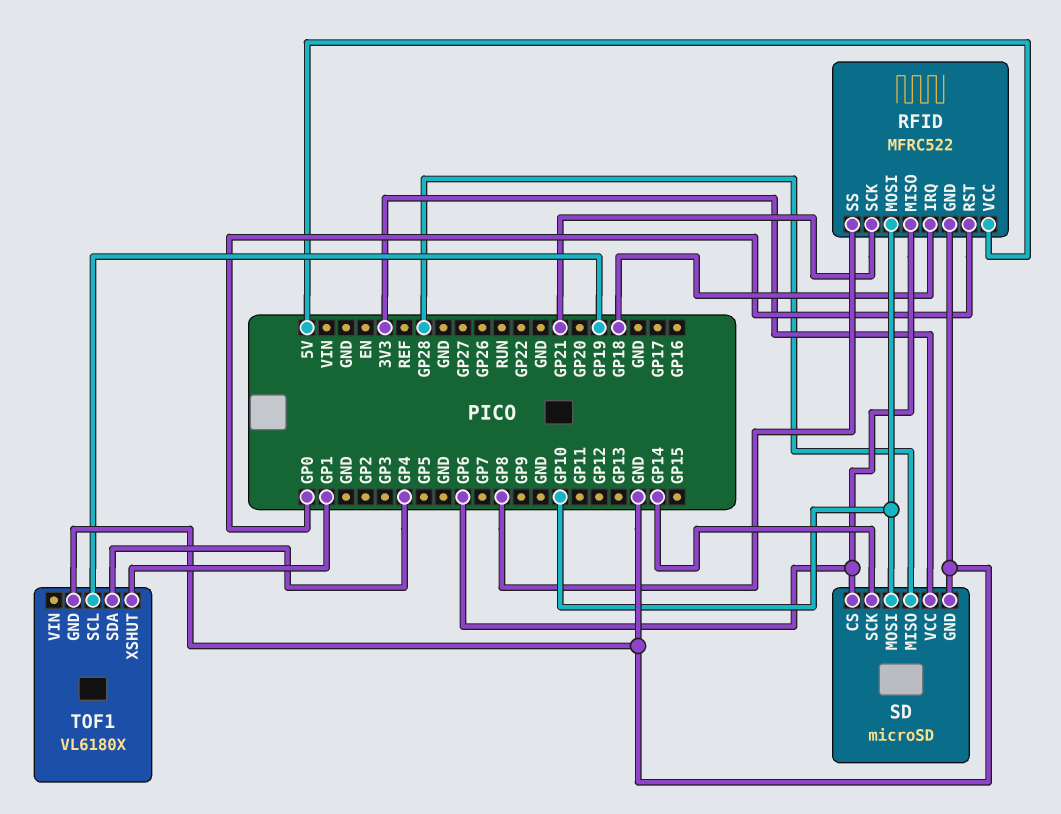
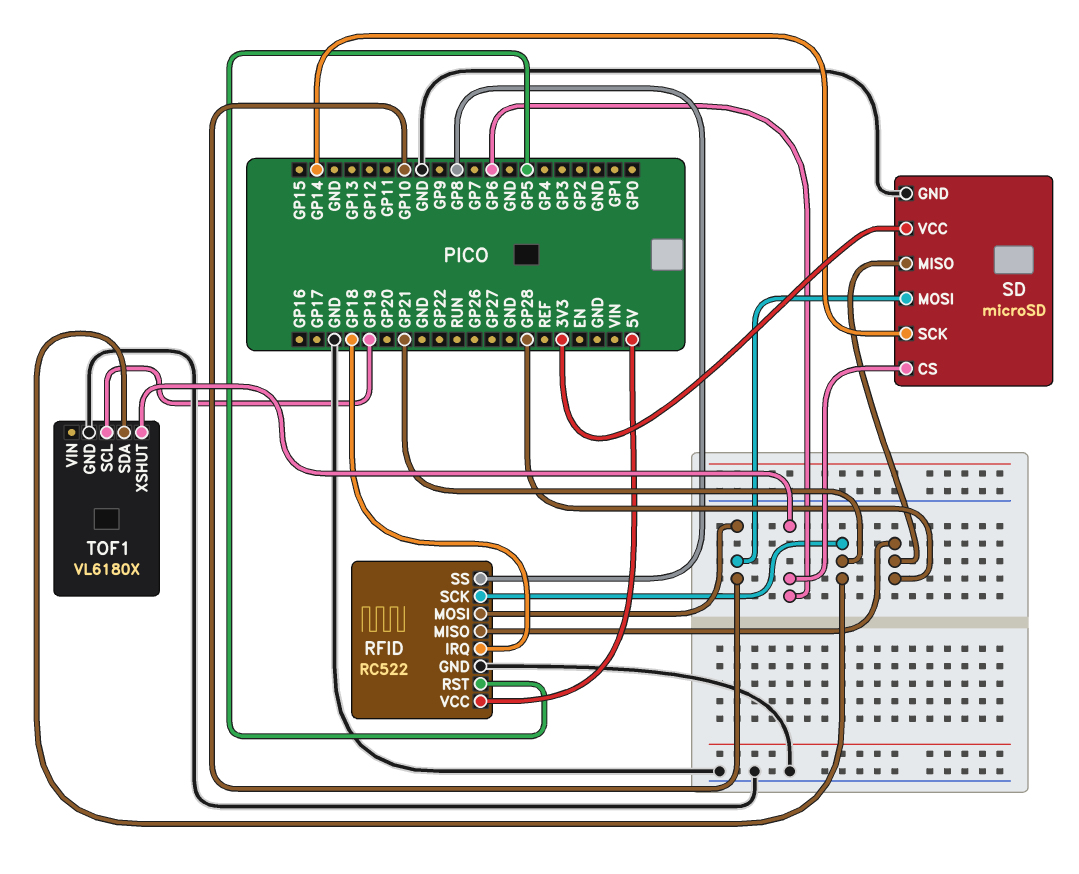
RFID: MFRC522 -> RC522
RFID pin MISO: GP6 -> GP28
RFID pin RST: GP0 -> GP5
TOF1 pin SDA: GP4 -> GP21
TOF1 pin XSHUT: GP1 -> GP6

